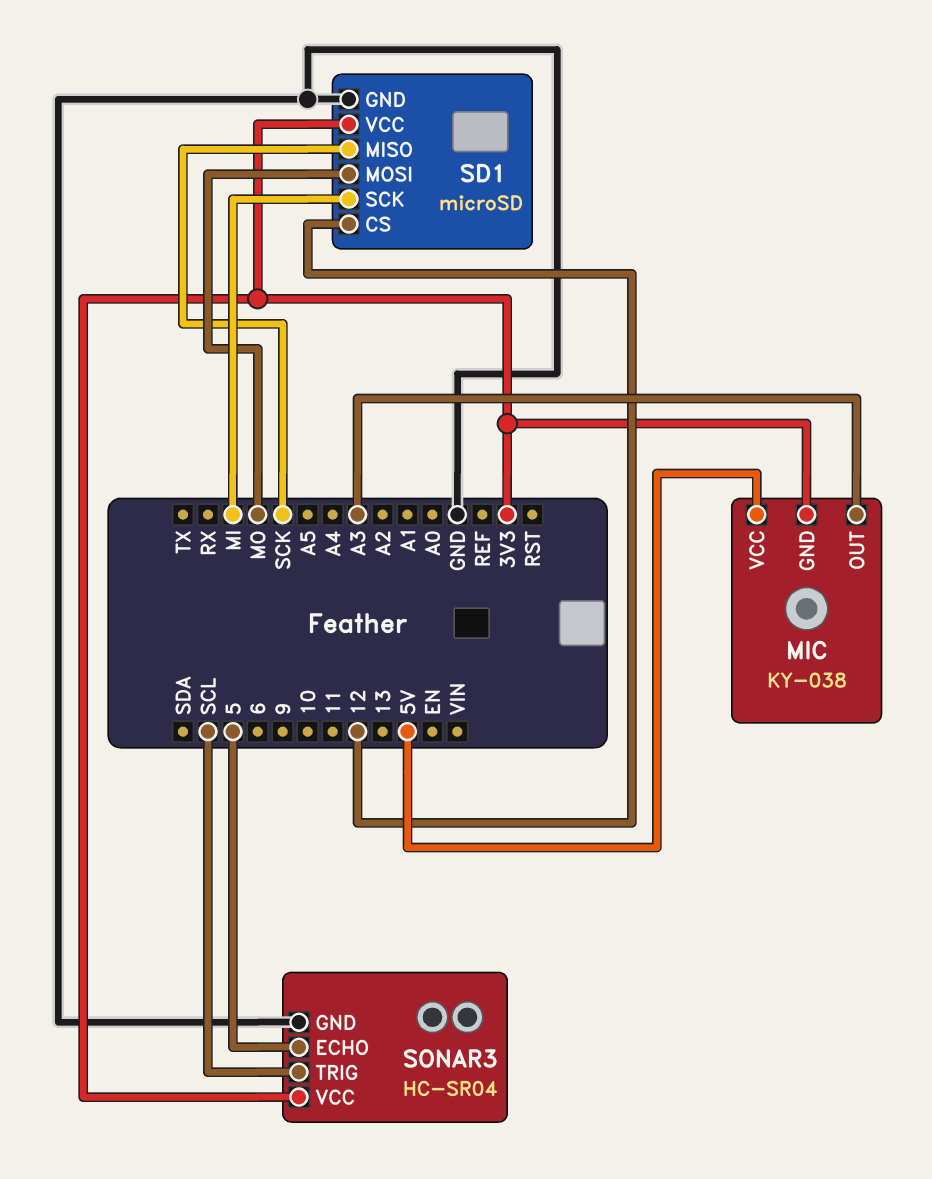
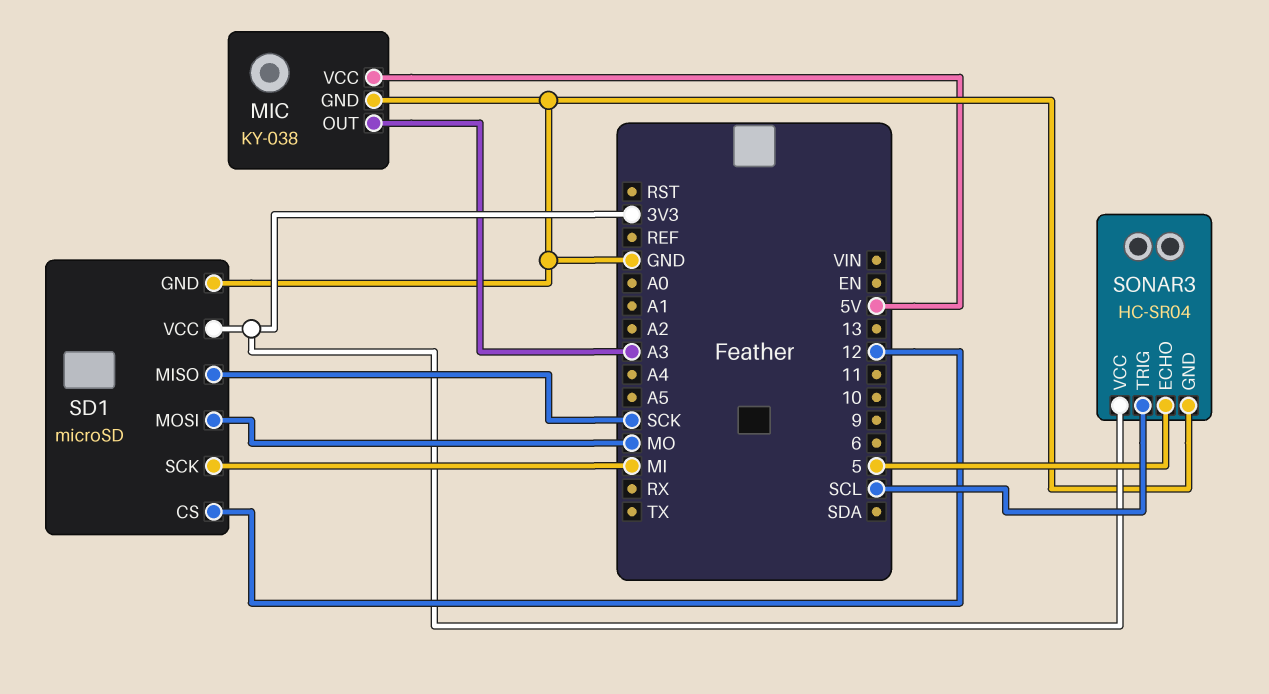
MIC pin GND: 3V3 -> GND

